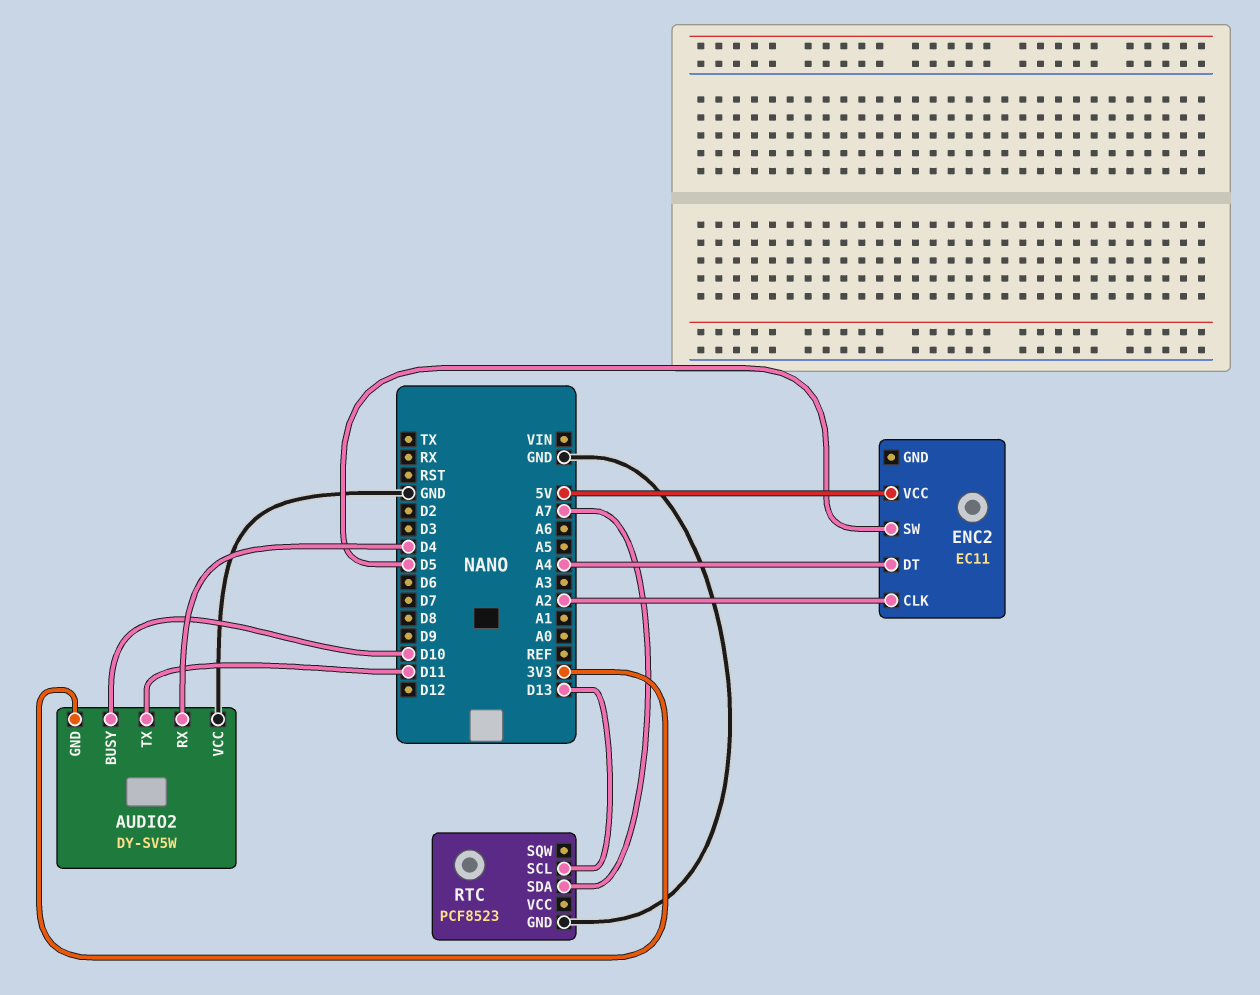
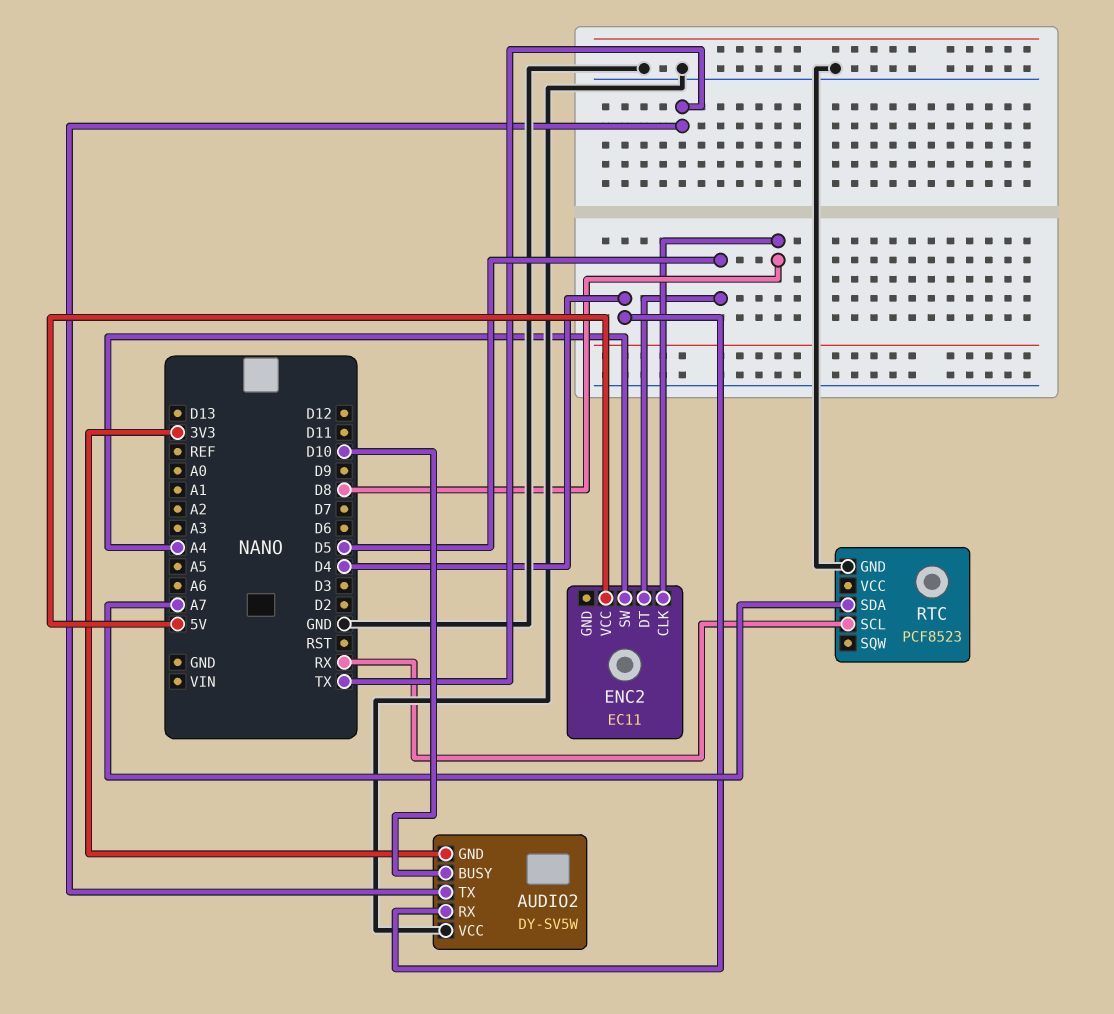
AUDIO2 pin TX: D11 -> TX
ENC2 pin CLK: A2 -> D8
ENC2 pin DT: A4 -> D5
ENC2 pin SW: D5 -> A4
RTC pin SCL: D13 -> RX

